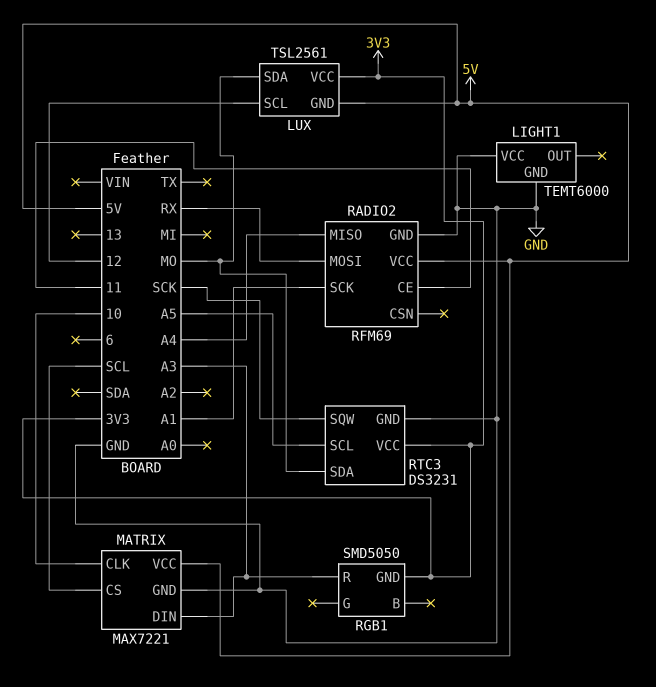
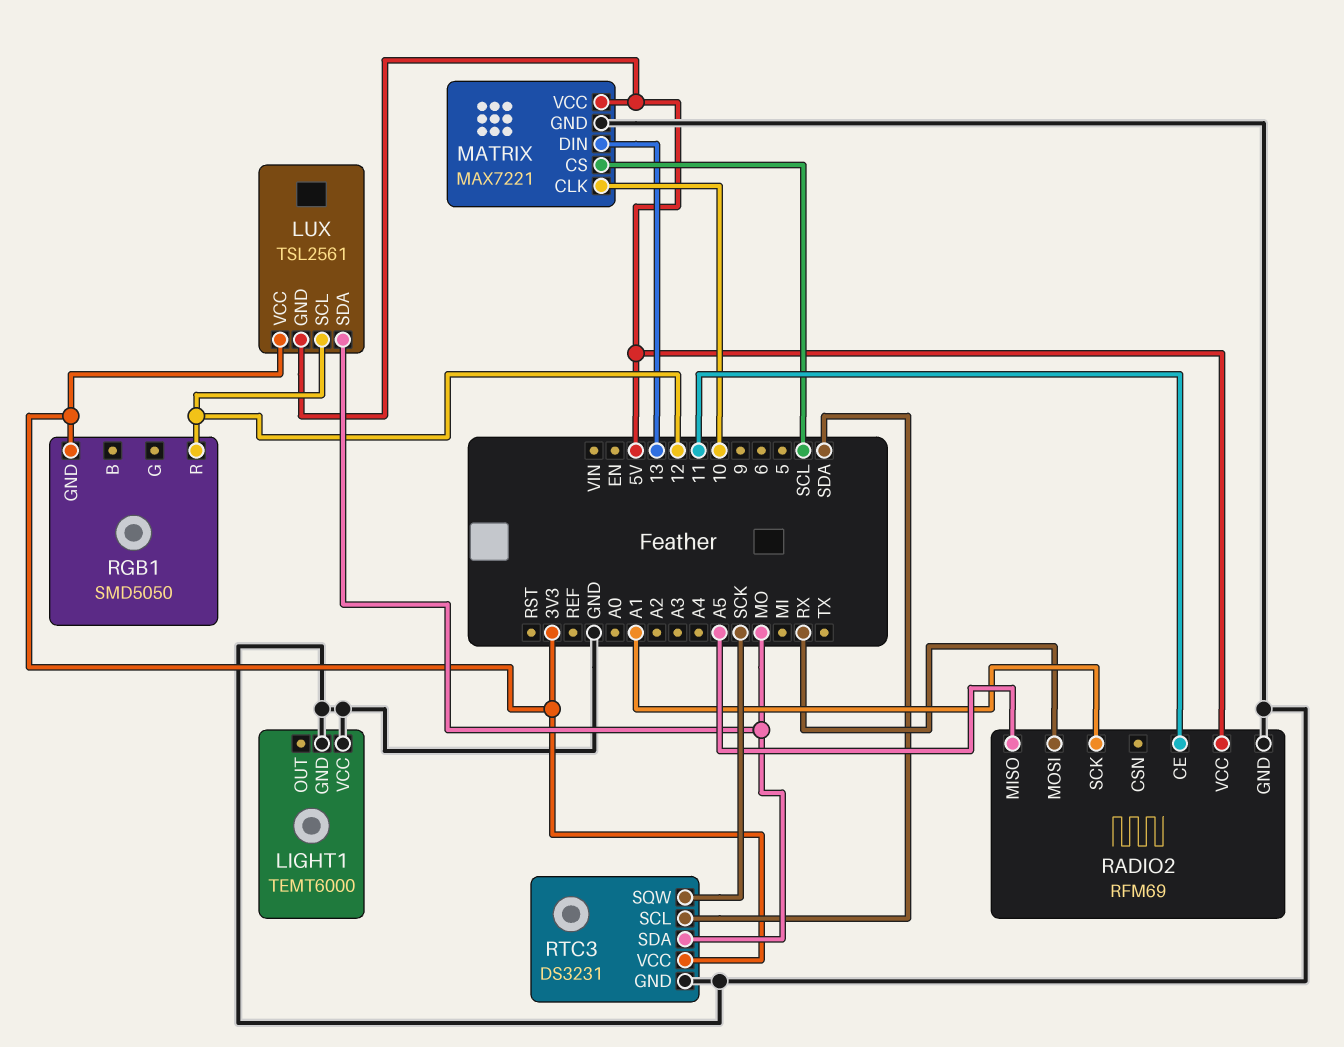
MATRIX pin DIN: A3 -> 13
RADIO2 pin MISO: A4 -> A5
RGB1 pin R: A3 -> 12
RTC3 pin SCL: A5 -> SDA

